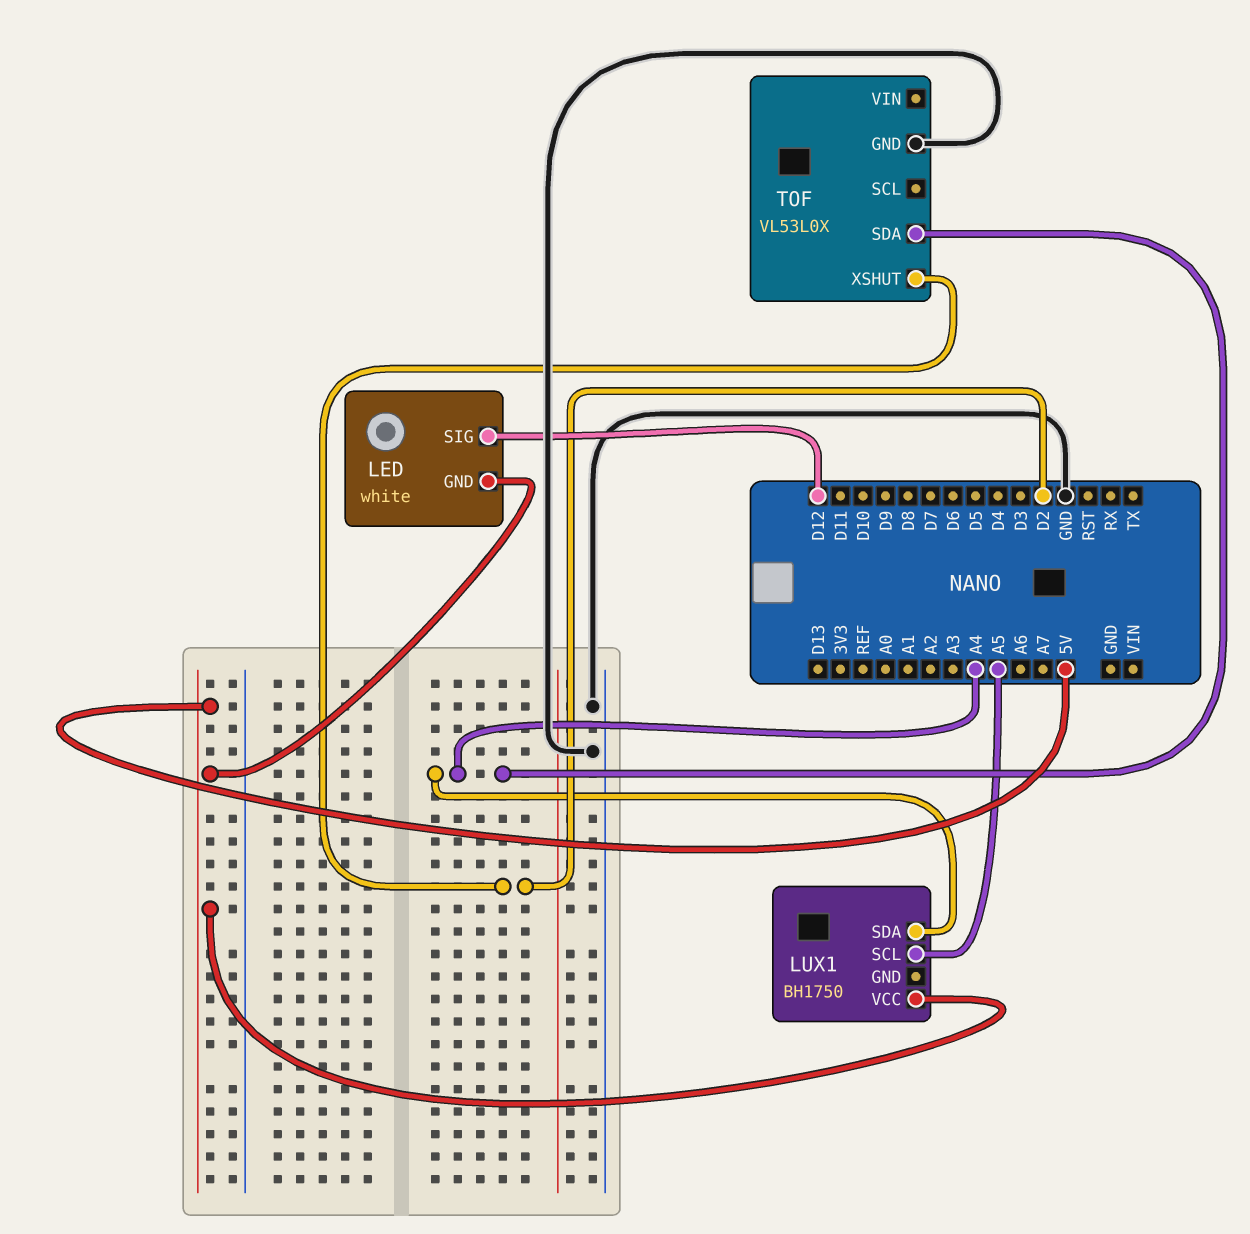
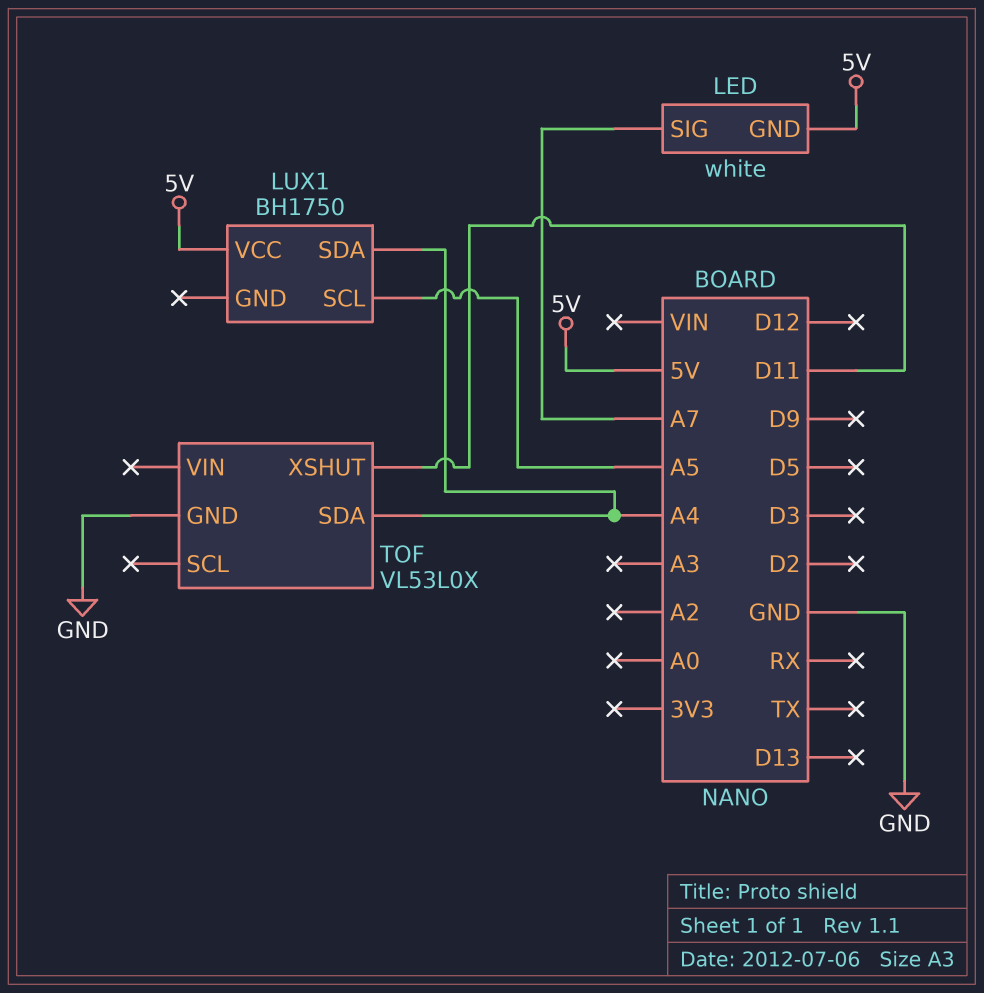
LED pin SIG: D12 -> A7
TOF pin XSHUT: D2 -> D11

